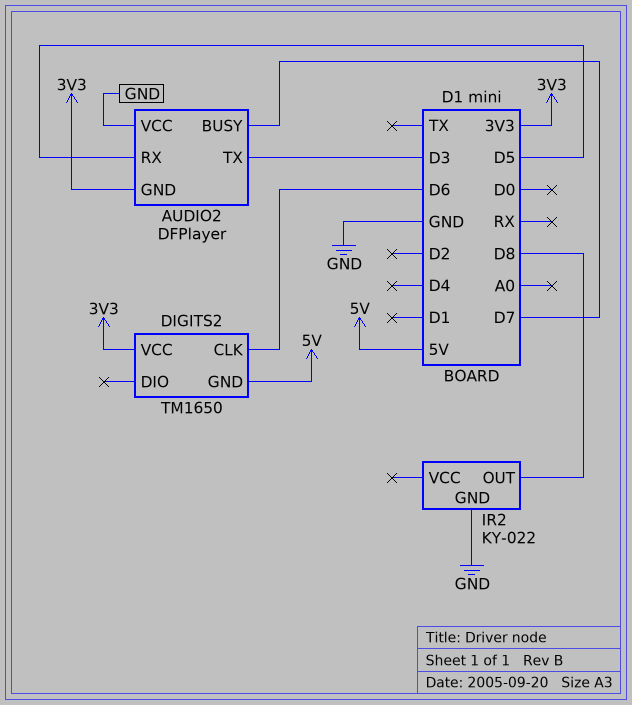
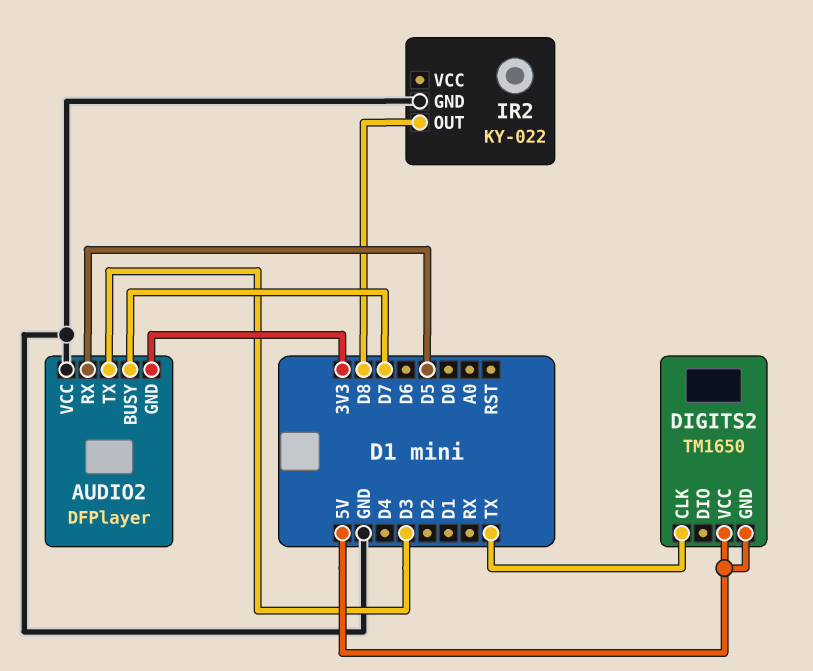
DIGITS2 pin CLK: D6 -> TX
DIGITS2 pin VCC: 3V3 -> 5V

